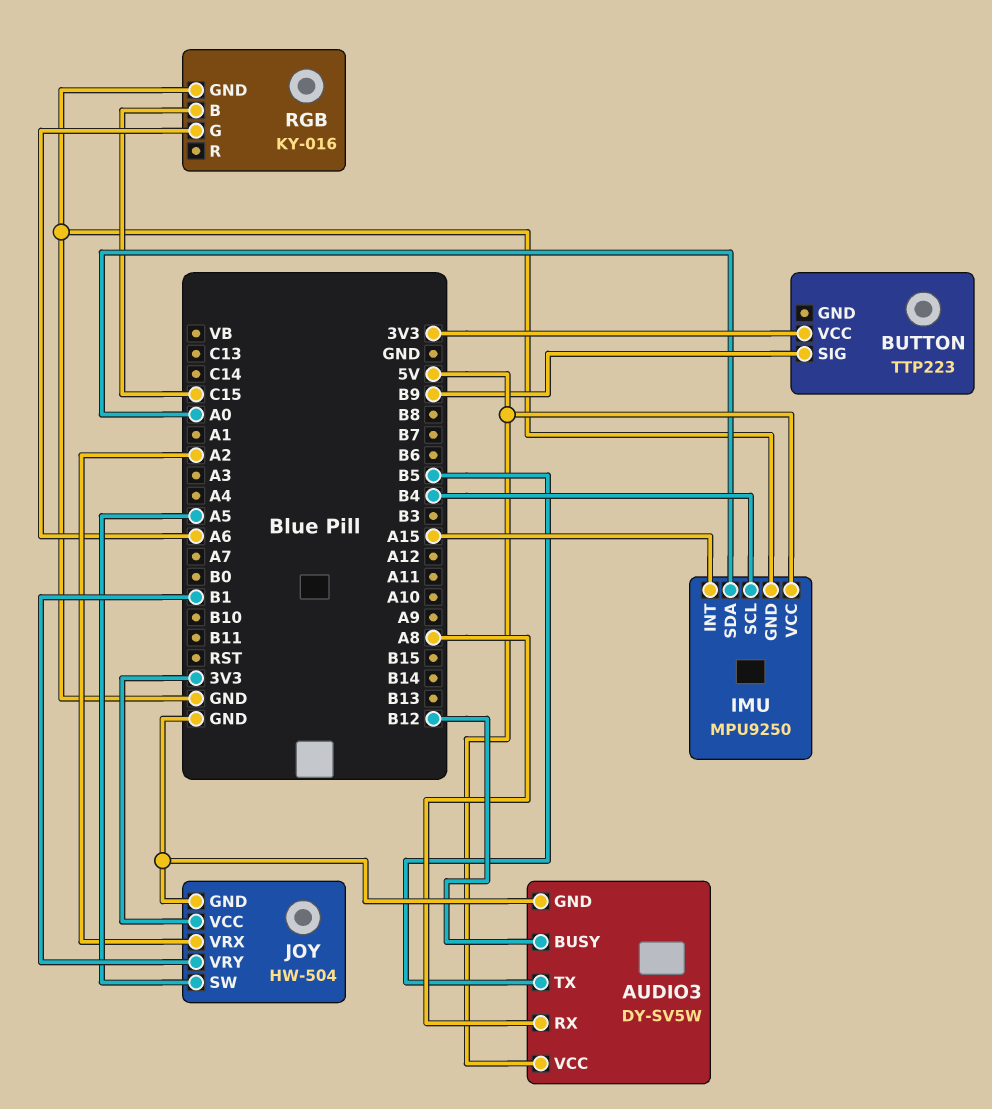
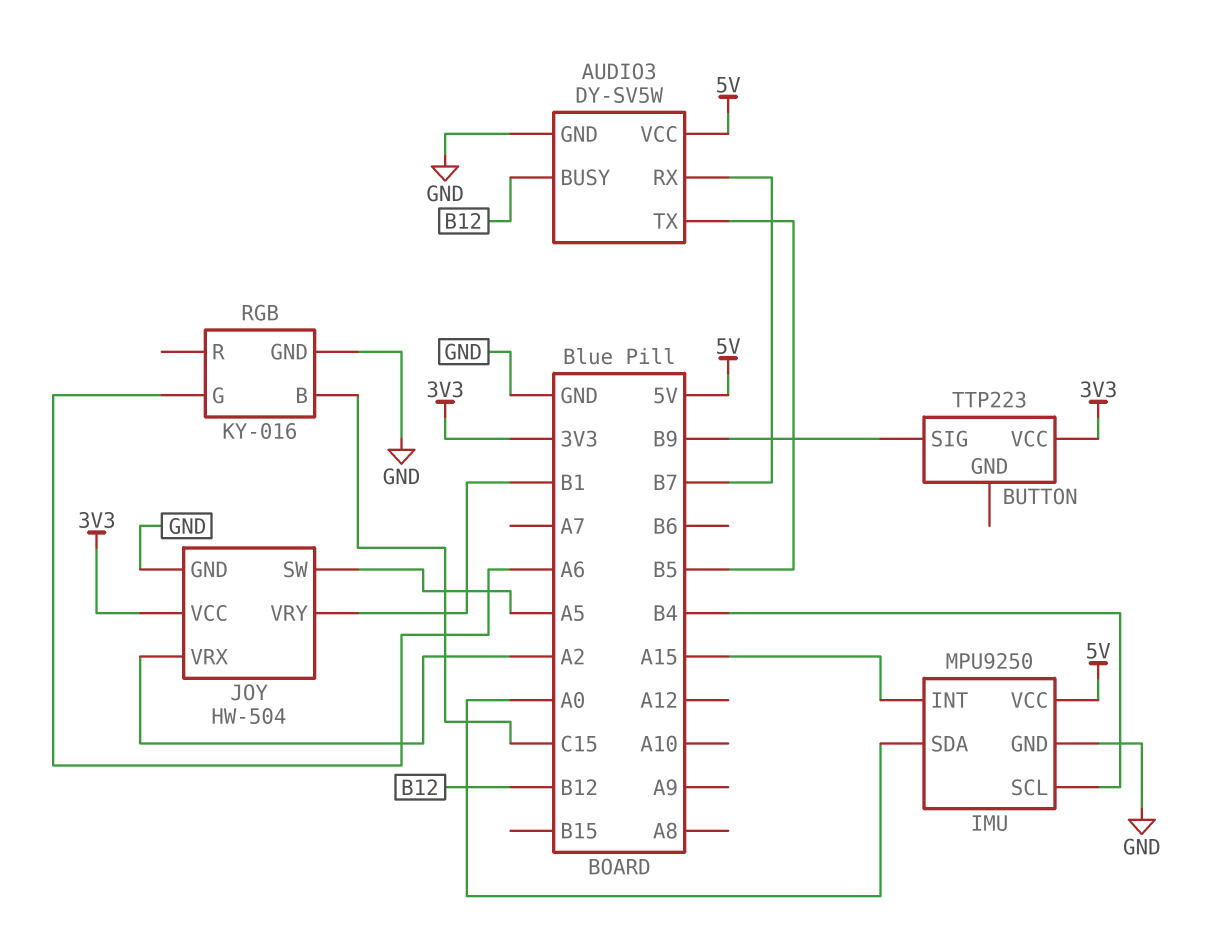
AUDIO3 pin RX: A8 -> B7

